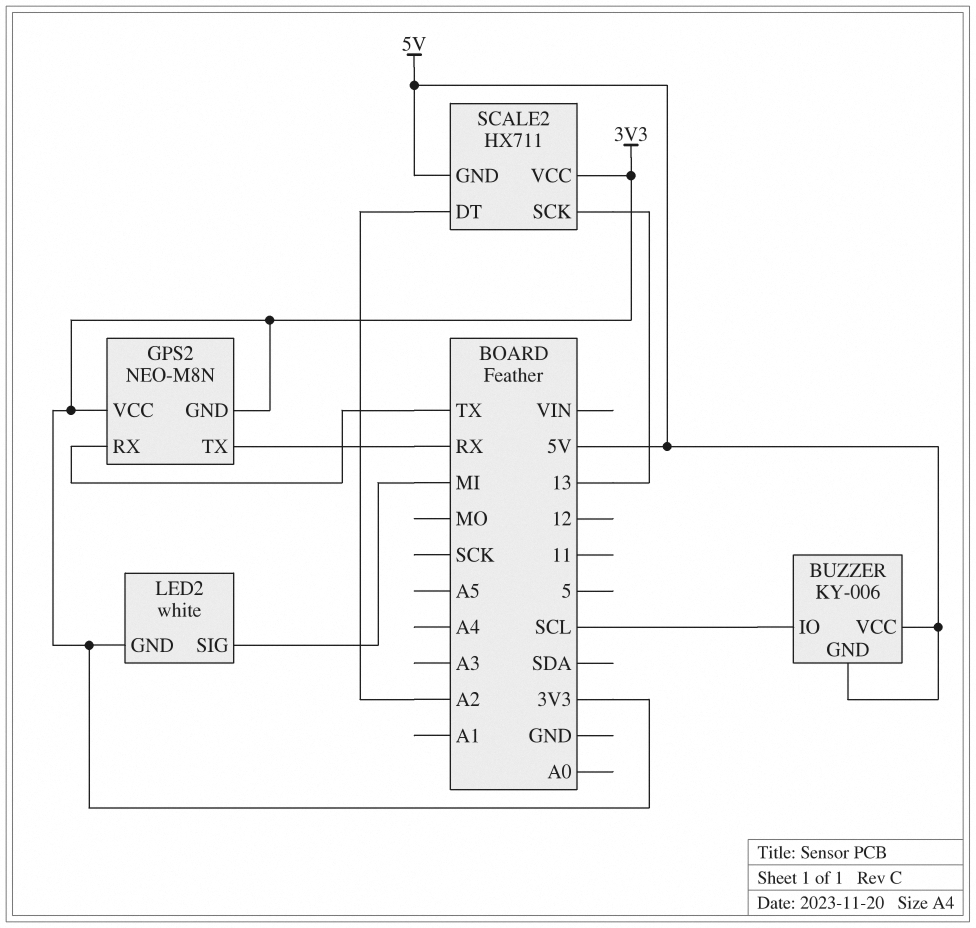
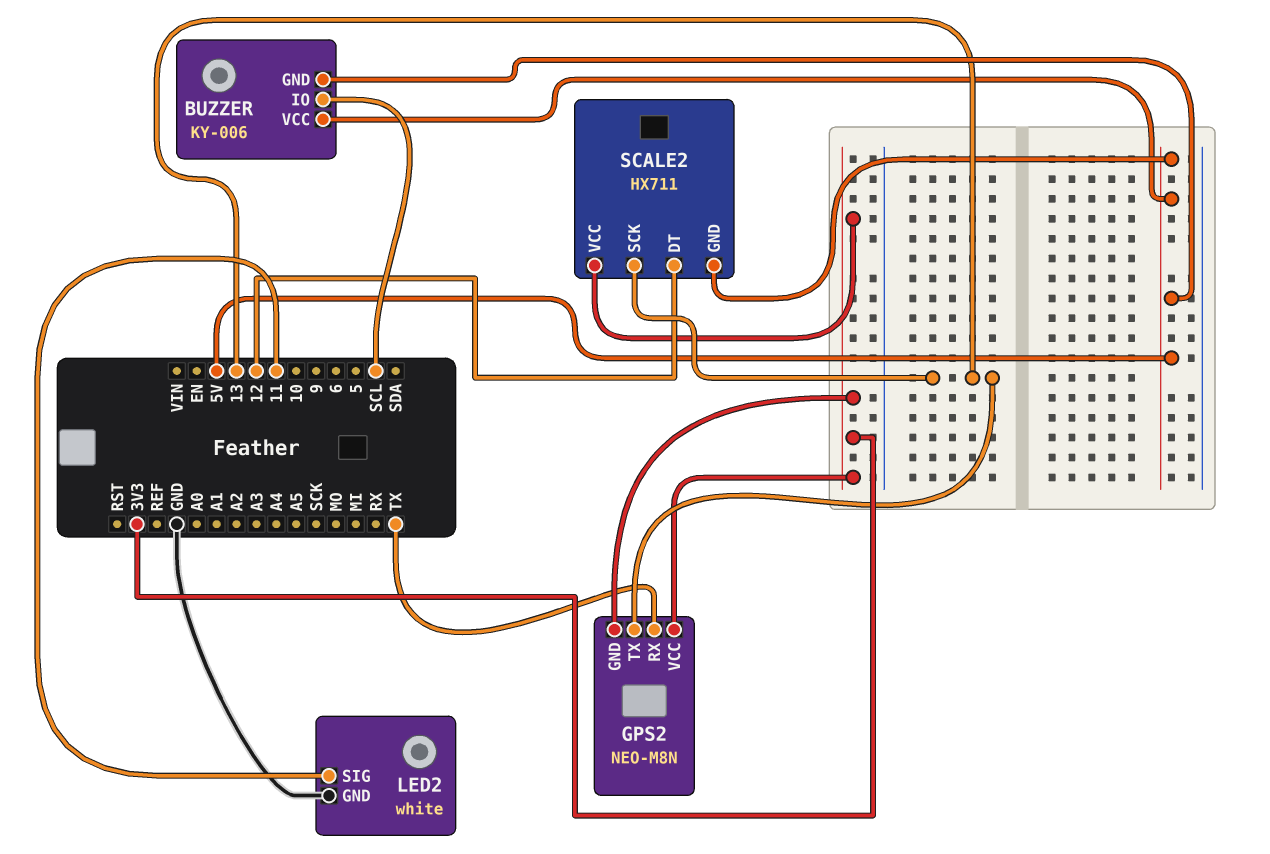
GPS2 pin TX: RX -> 13
LED2 pin GND: 3V3 -> GND
LED2 pin SIG: MI -> 11
SCALE2 pin DT: A2 -> 12

